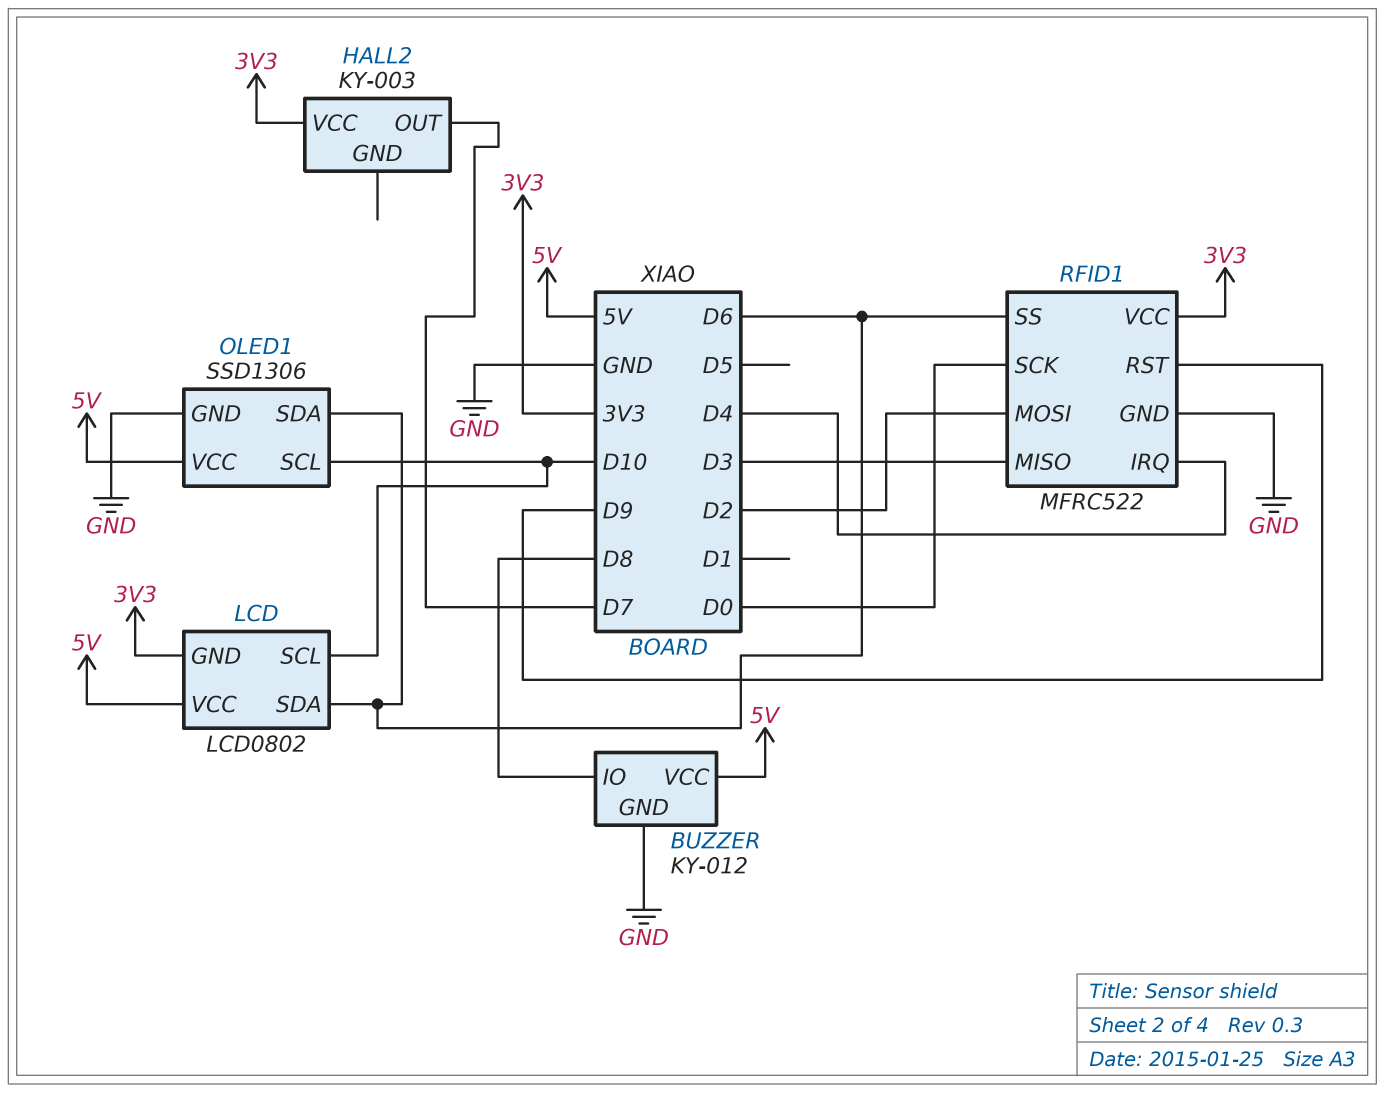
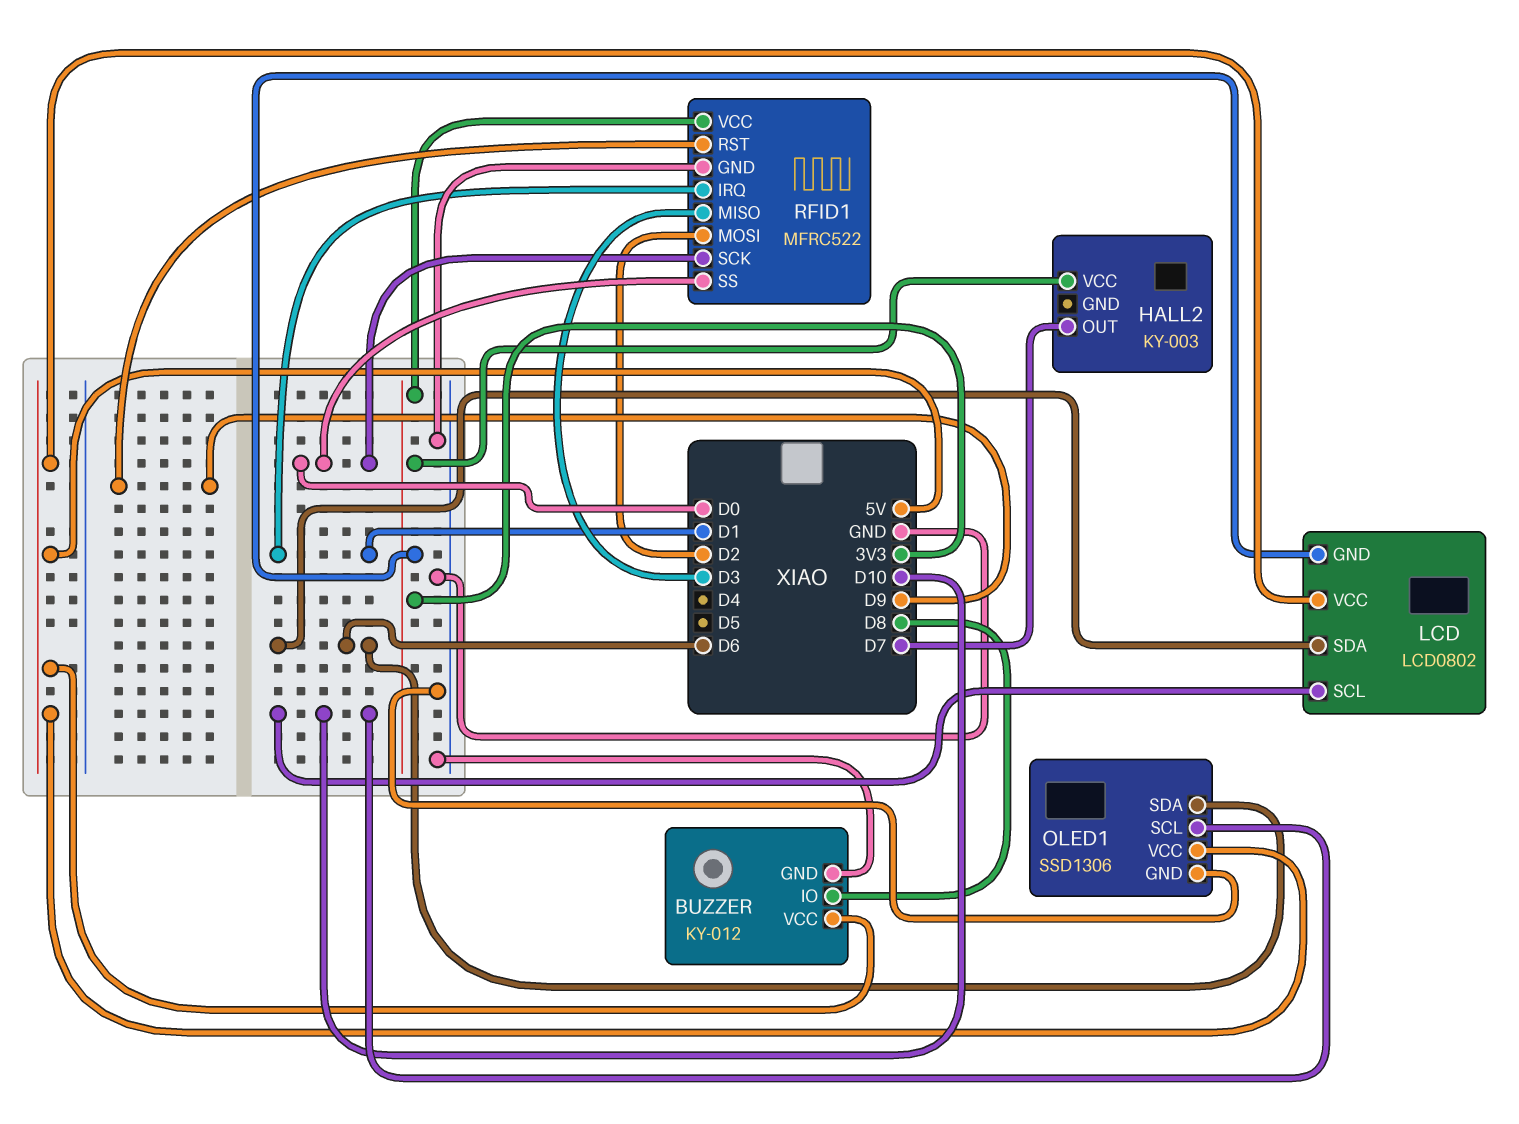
RFID1 pin IRQ: D4 -> D1
RFID1 pin SS: D6 -> D0

